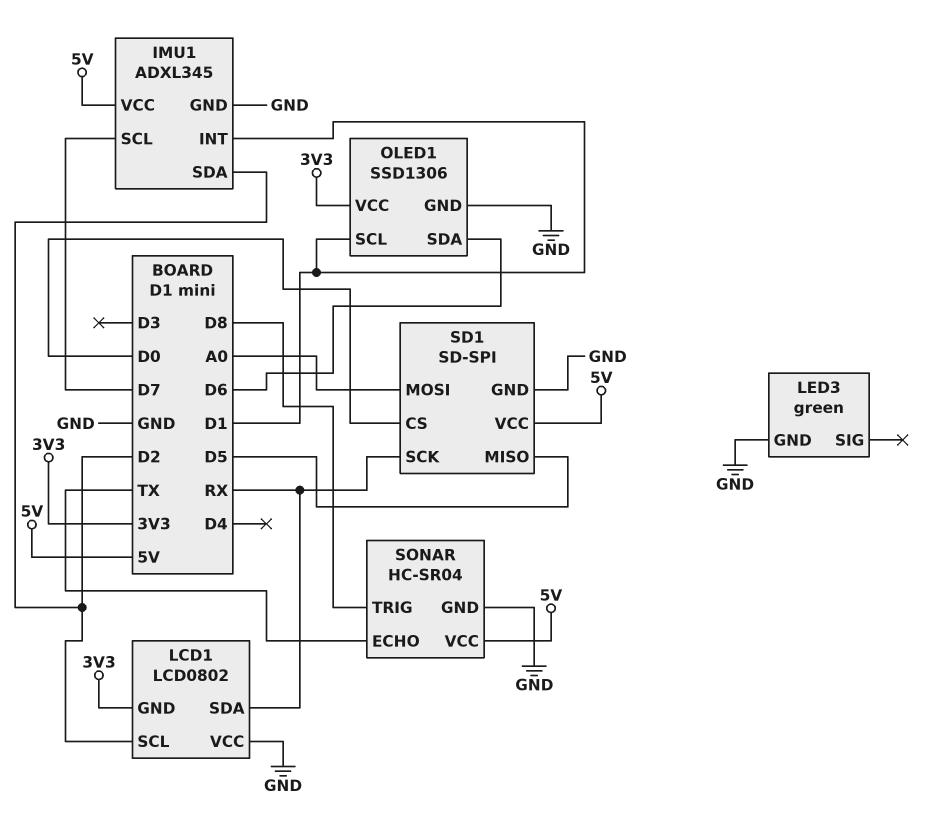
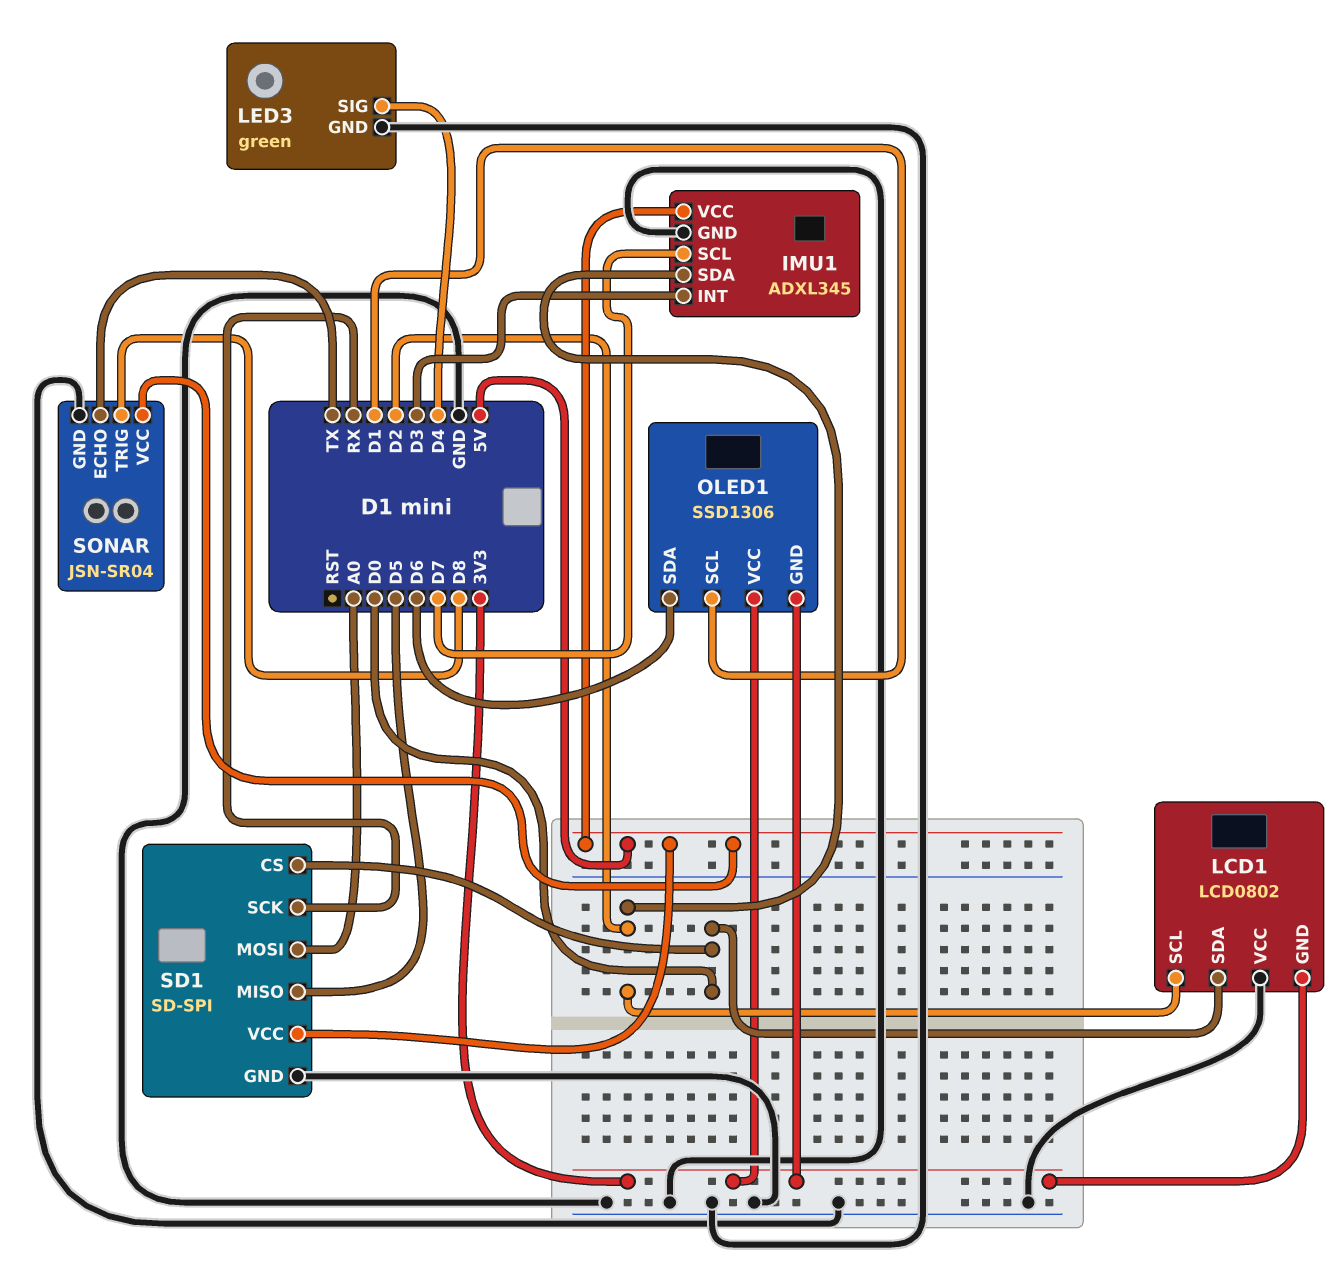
IMU1 pin INT: D1 -> D3
LCD1 pin SDA: RX -> D0
LED3 pin SIG: none -> D4
OLED1 pin GND: GND -> 3V3
SONAR: HC-SR04 -> JSN-SR04

